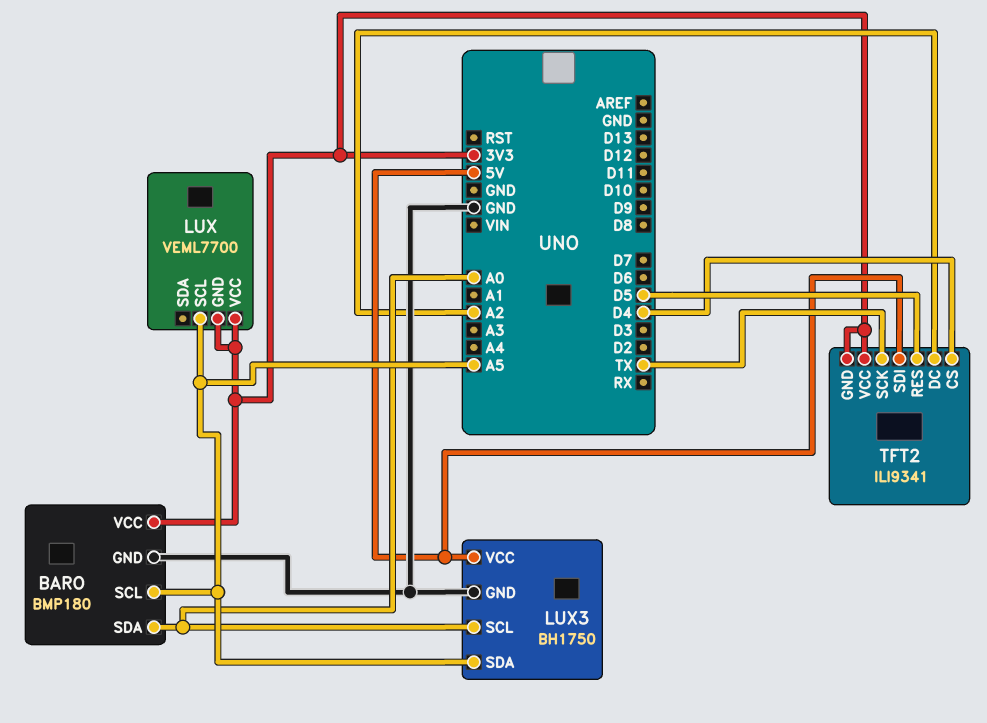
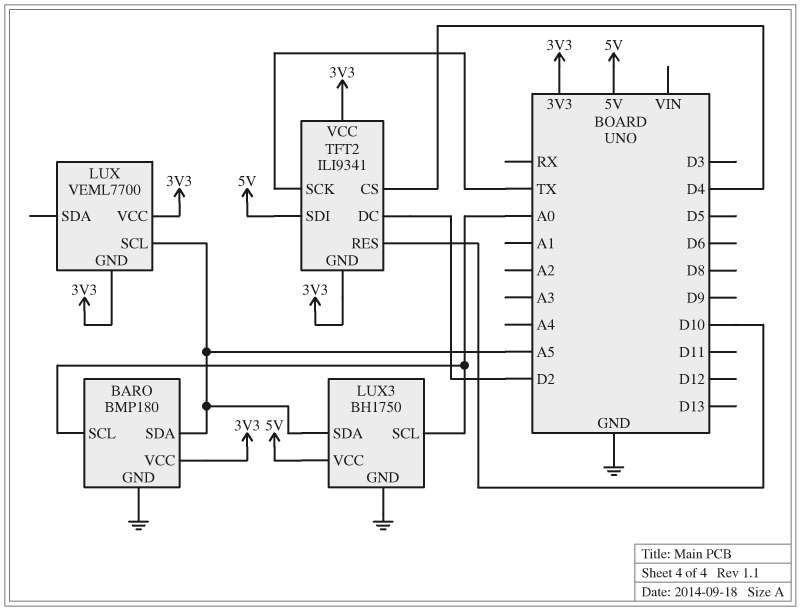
BARO pin SCL: A5 -> A0
BARO pin SDA: A0 -> A5
TFT2 pin DC: A2 -> D2
TFT2 pin RES: D5 -> D10

